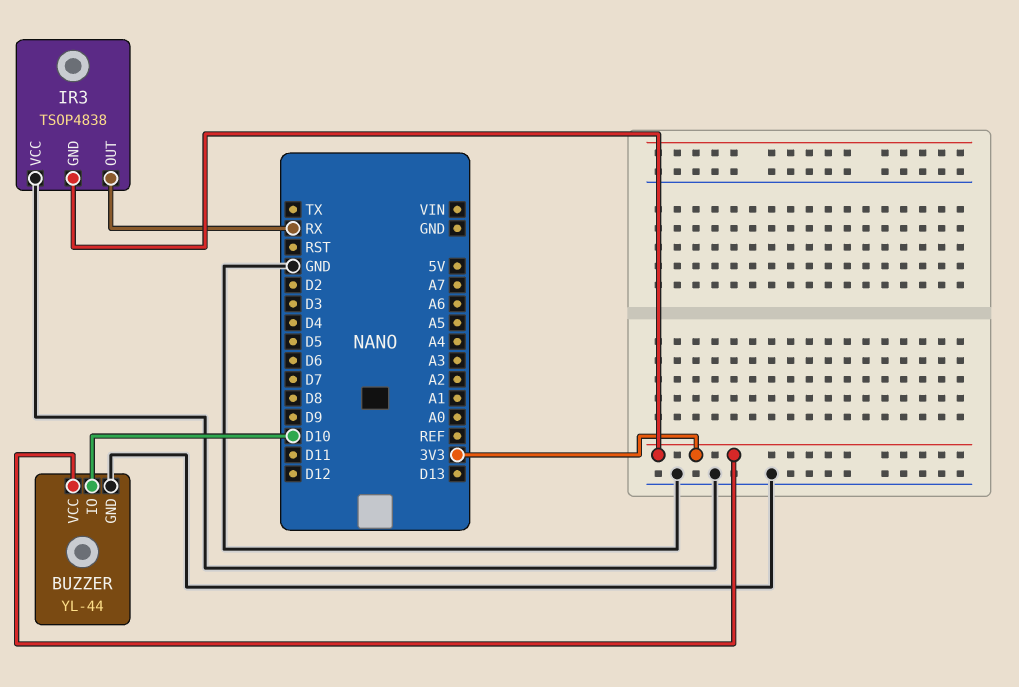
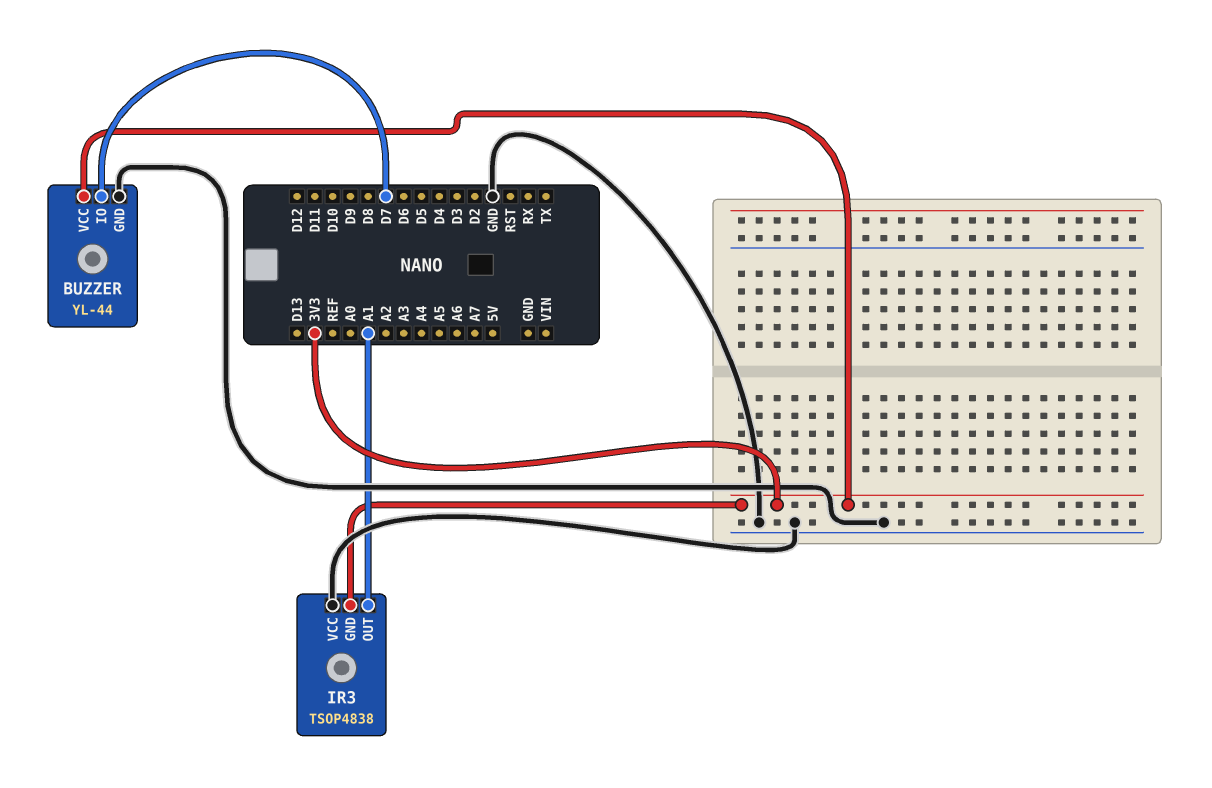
BUZZER pin IO: D10 -> D7
IR3 pin OUT: RX -> A1

